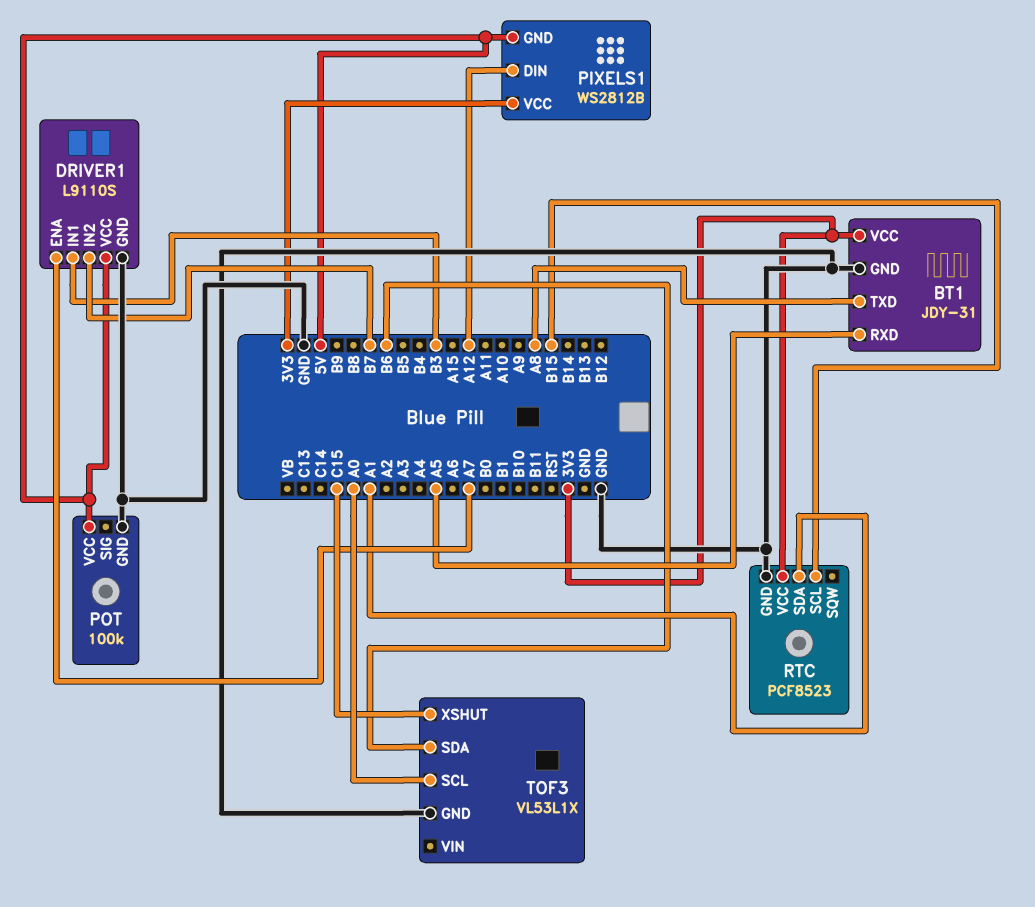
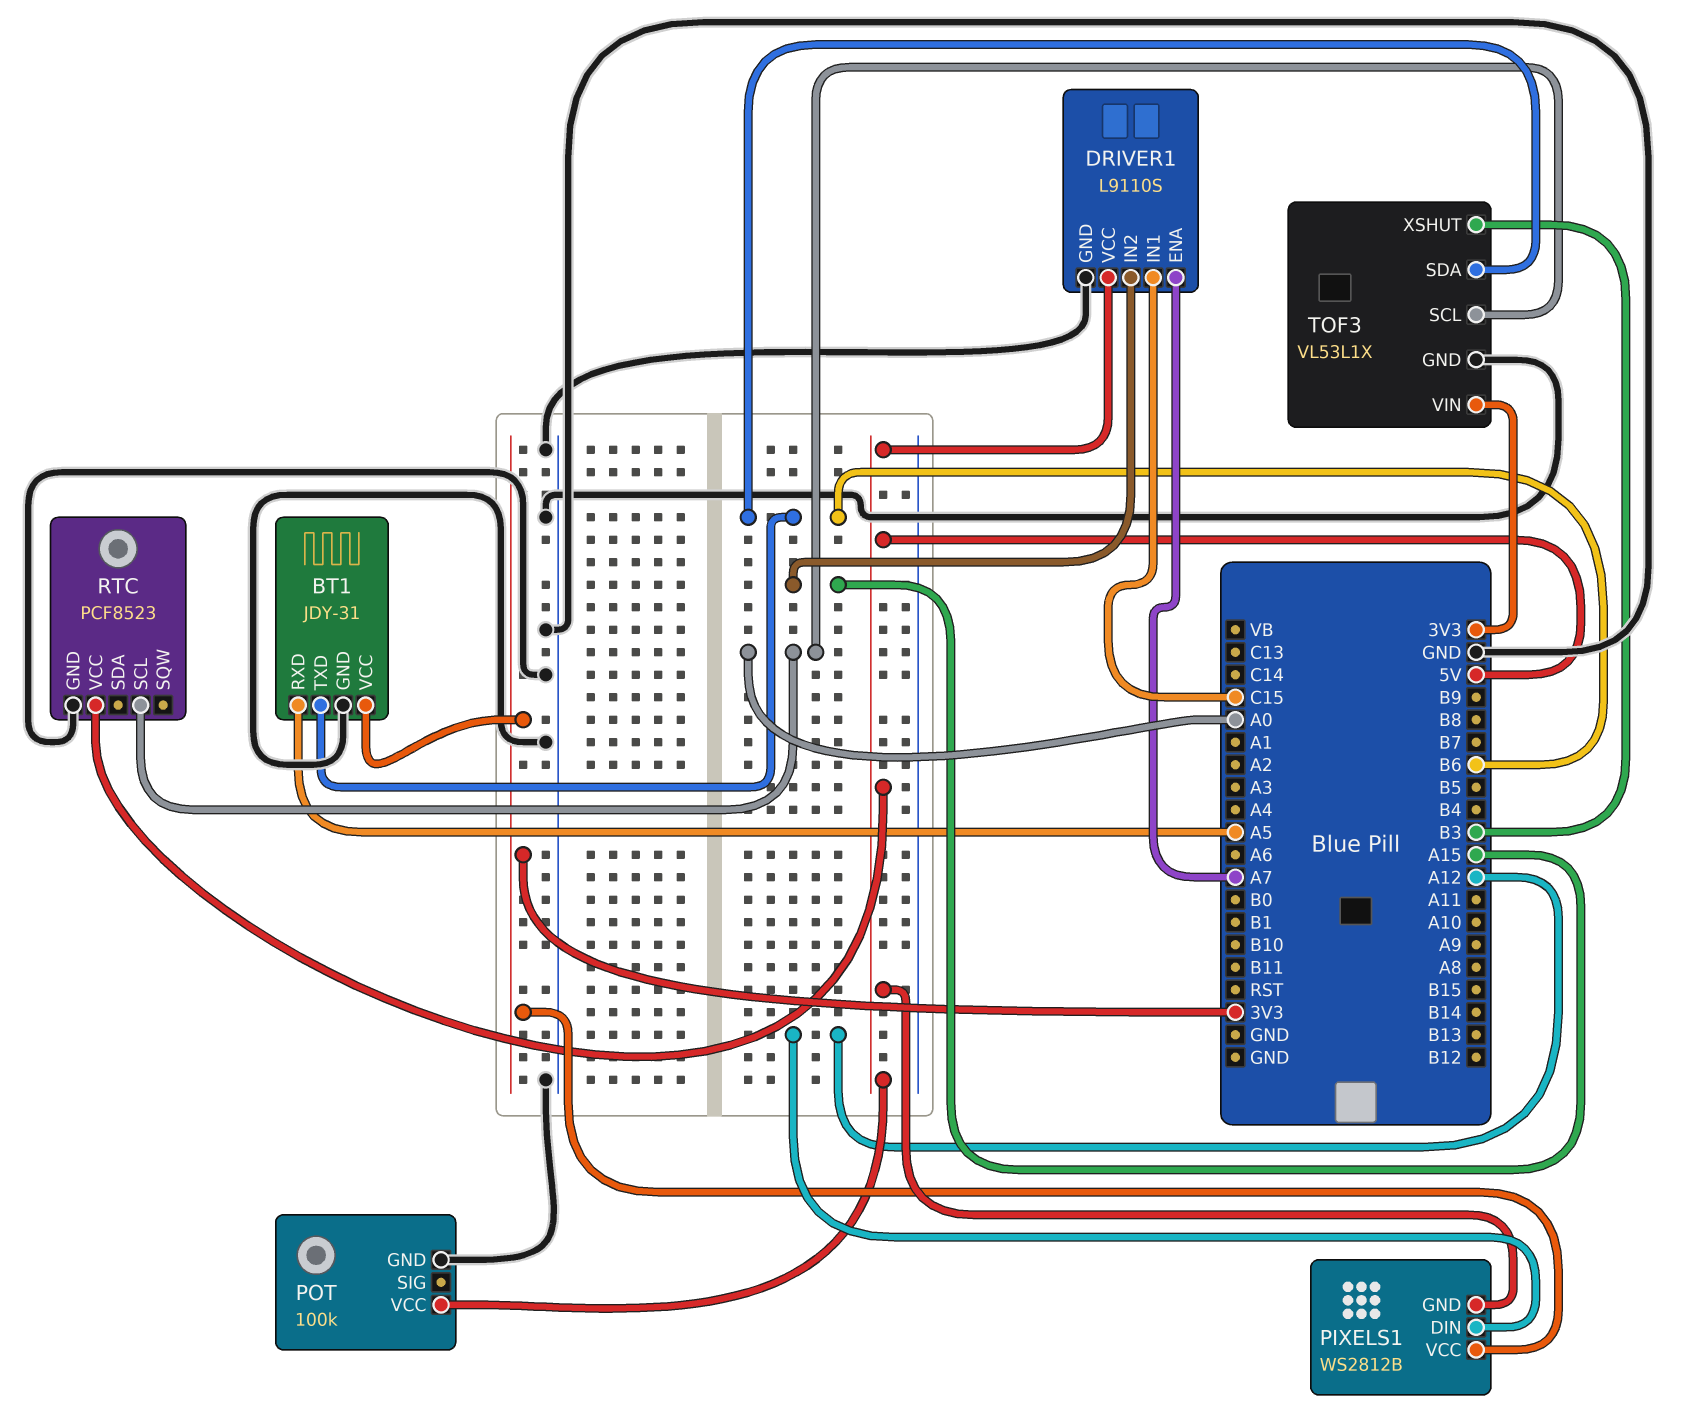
BT1 pin TXD: A8 -> B6
DRIVER1 pin IN1: B3 -> C15
DRIVER1 pin IN2: B7 -> A15
RTC pin SCL: B15 -> A0
RTC pin SDA: A1 -> none
RTC pin VCC: 3V3 -> 5V
TOF3 pin VIN: none -> 3V3
TOF3 pin XSHUT: C15 -> B3

